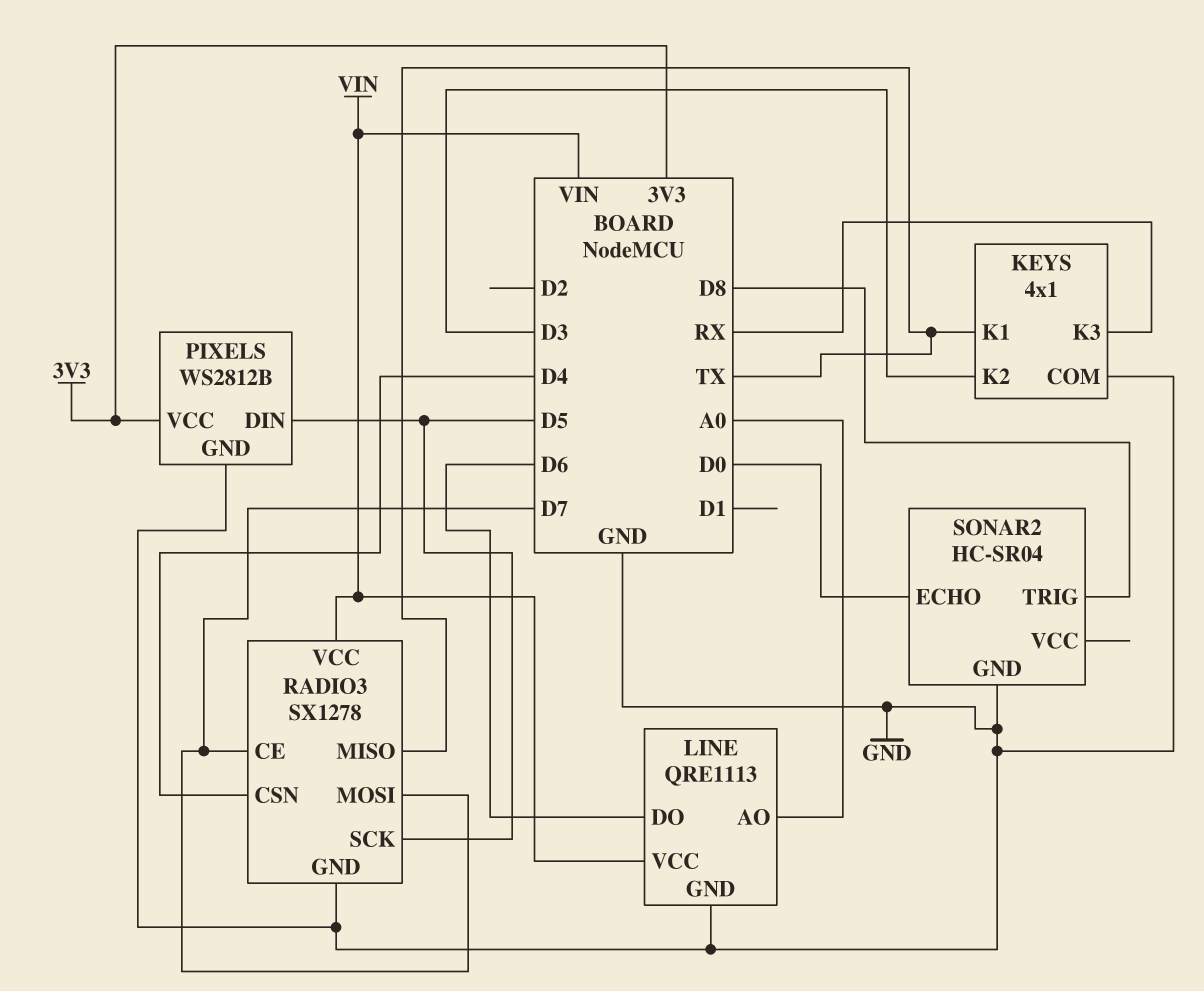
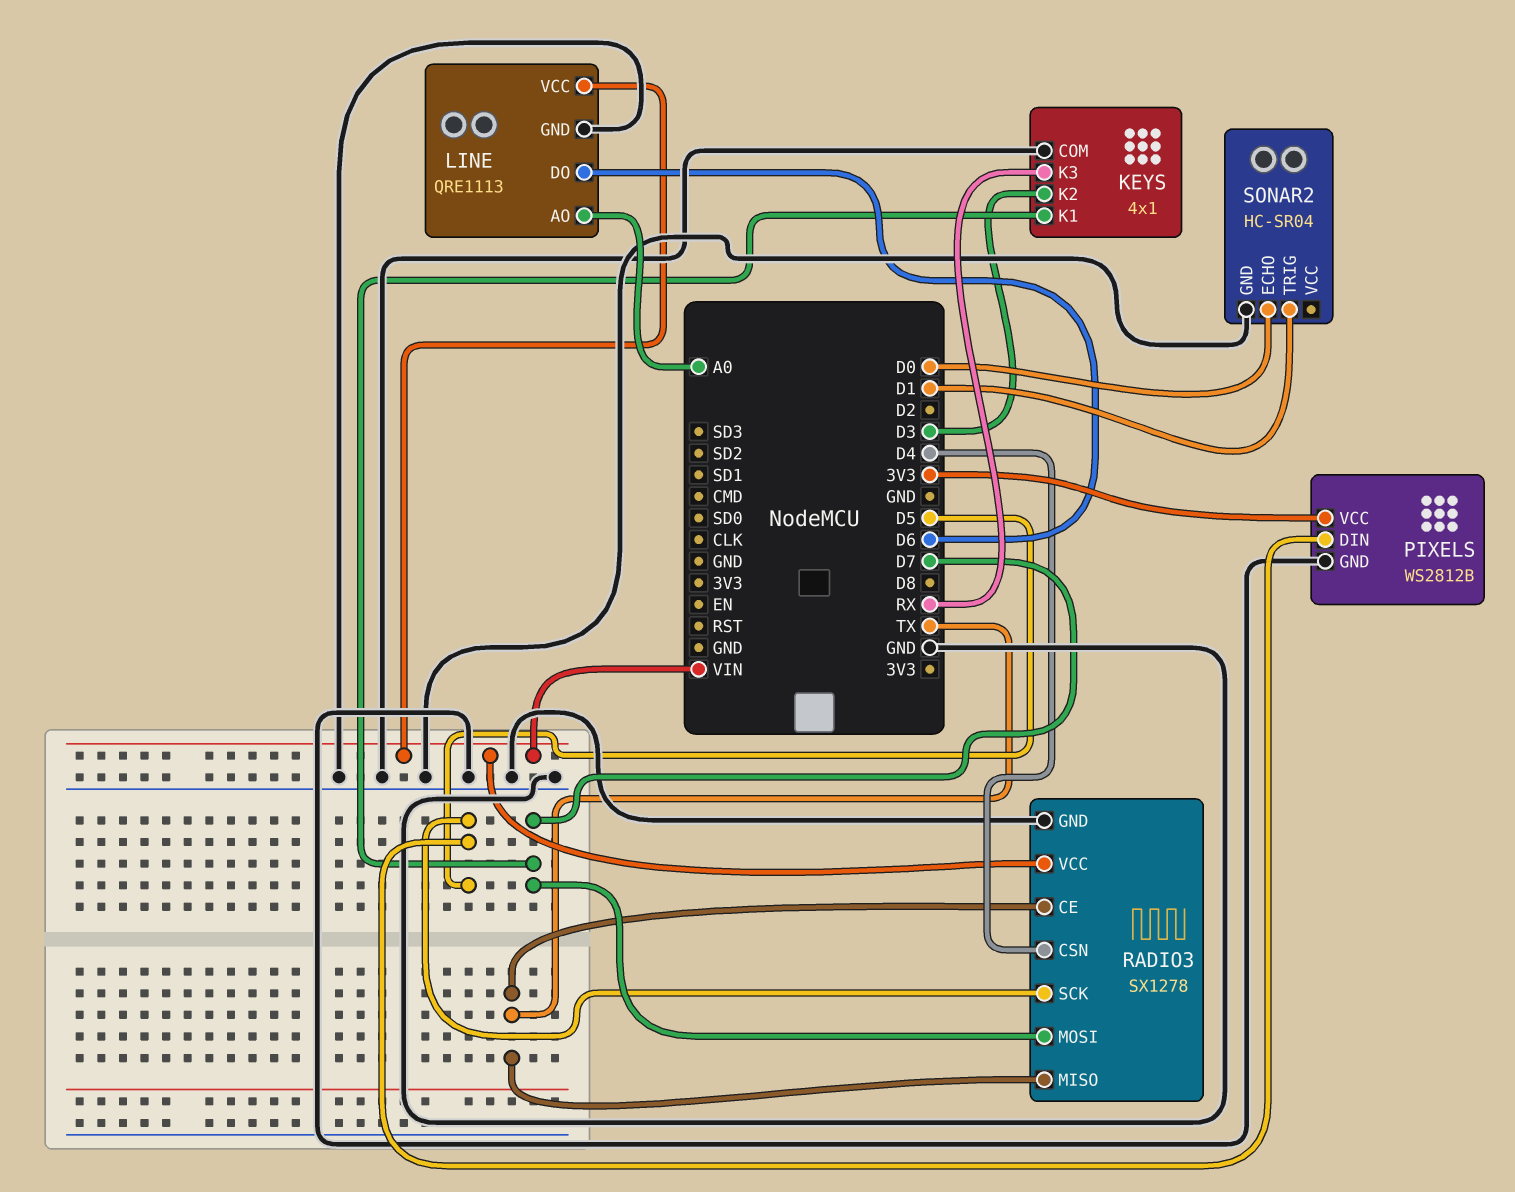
KEYS pin K1: TX -> D7
RADIO3 pin CE: D7 -> TX
SONAR2 pin TRIG: D8 -> D1

